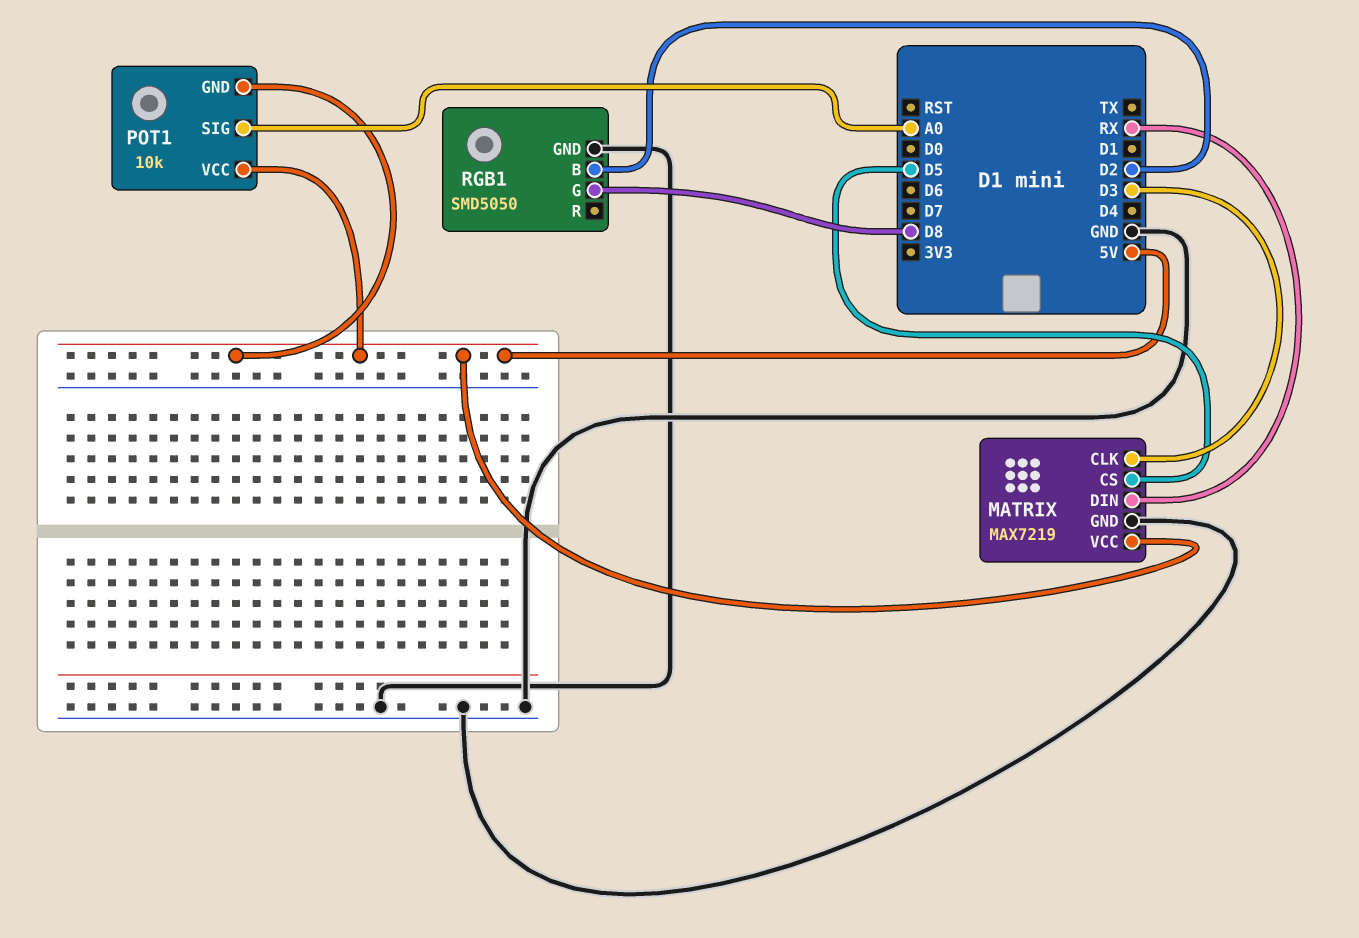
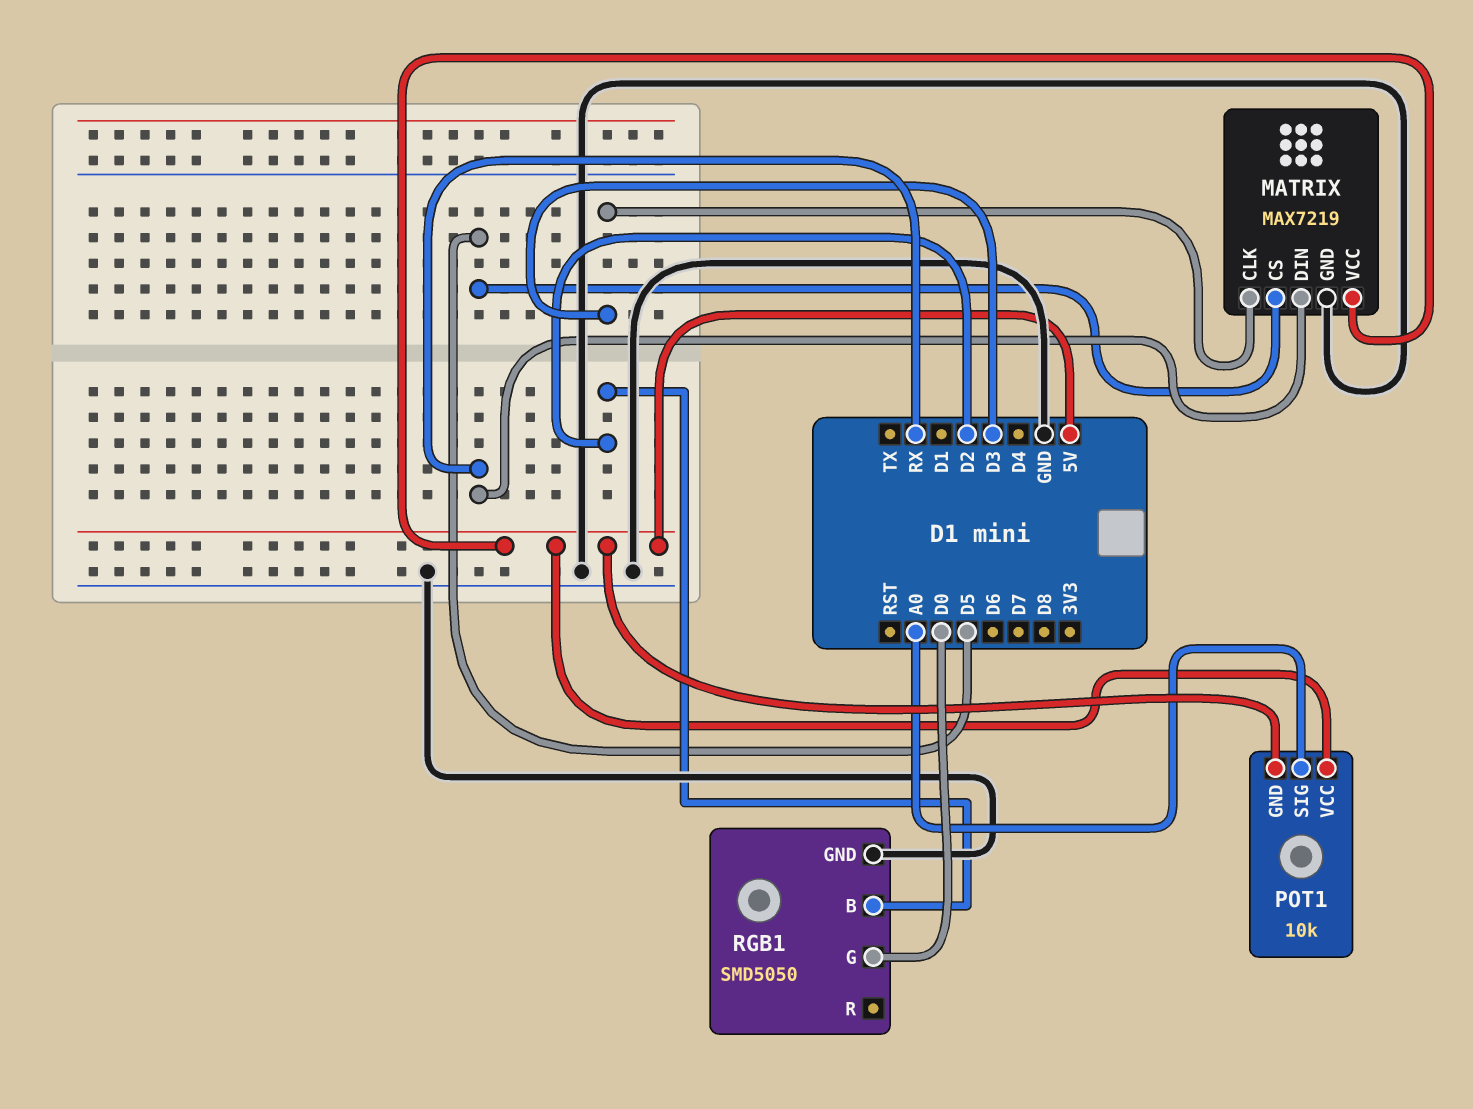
RGB1 pin G: D8 -> D0

